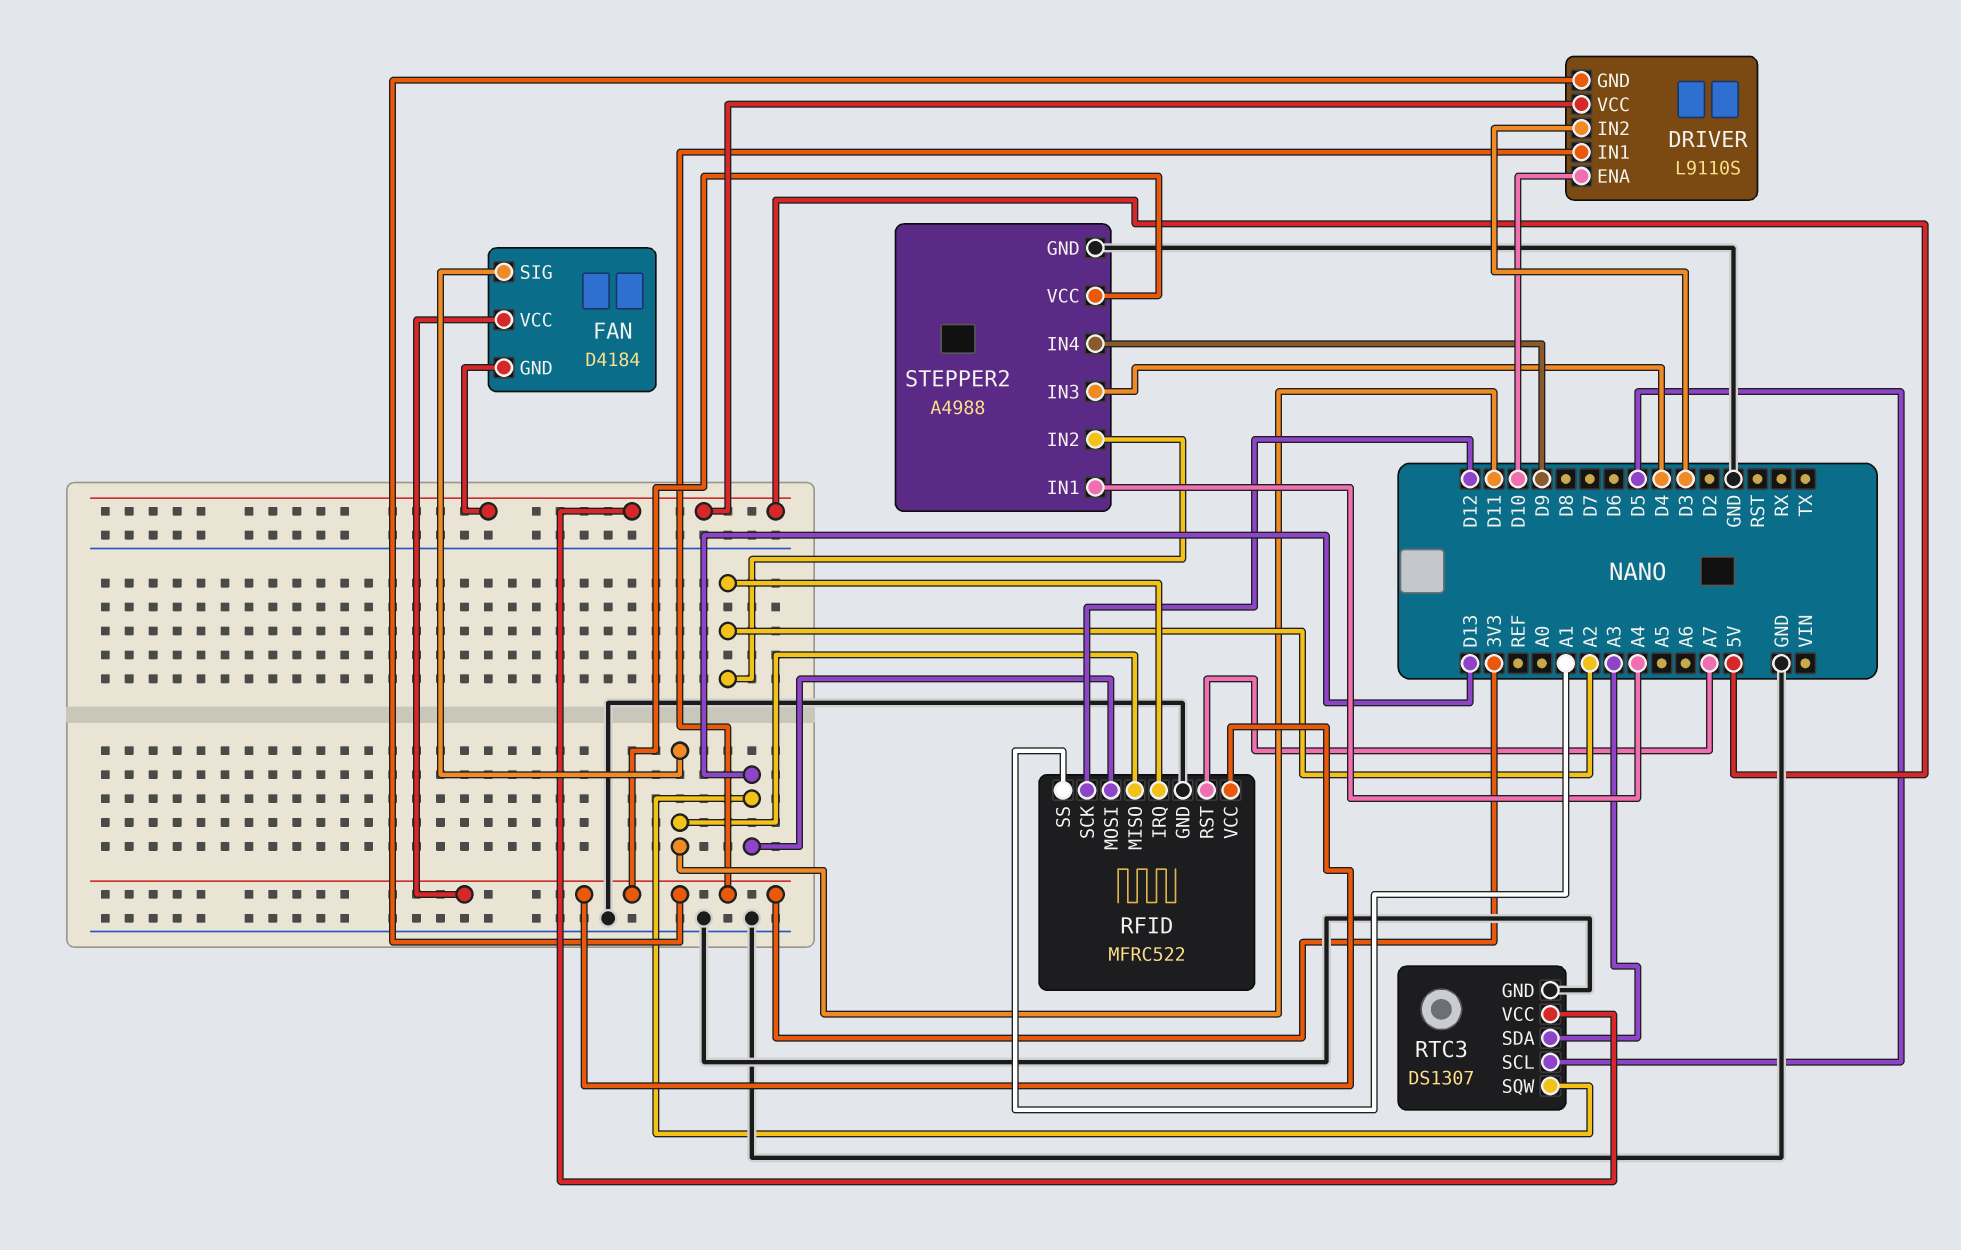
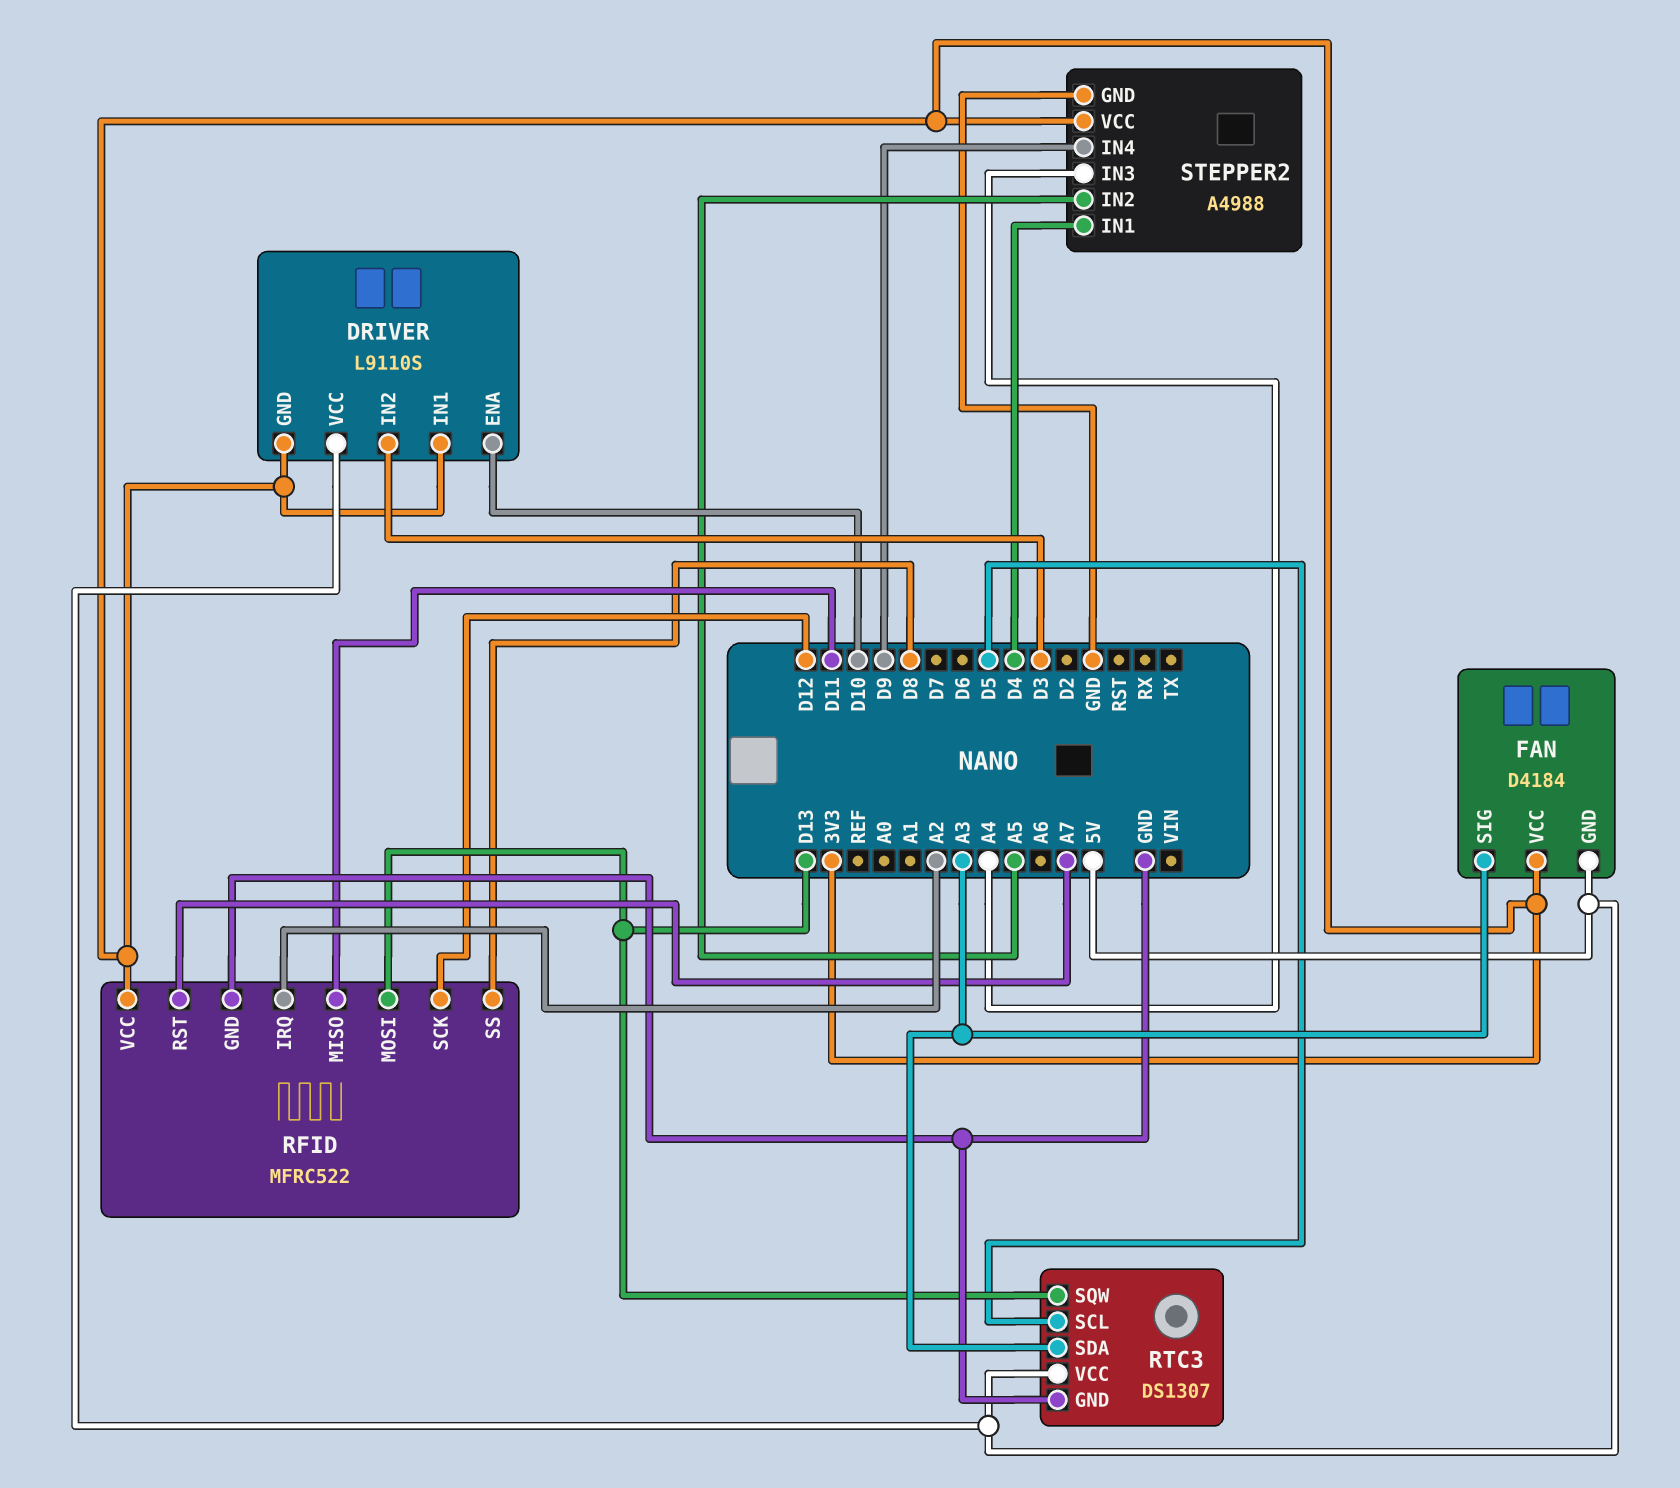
FAN pin SIG: D11 -> A3
RFID pin SS: A1 -> D8
STEPPER2 pin IN1: A4 -> D4
STEPPER2 pin IN2: A2 -> A5
STEPPER2 pin IN3: D4 -> A4

